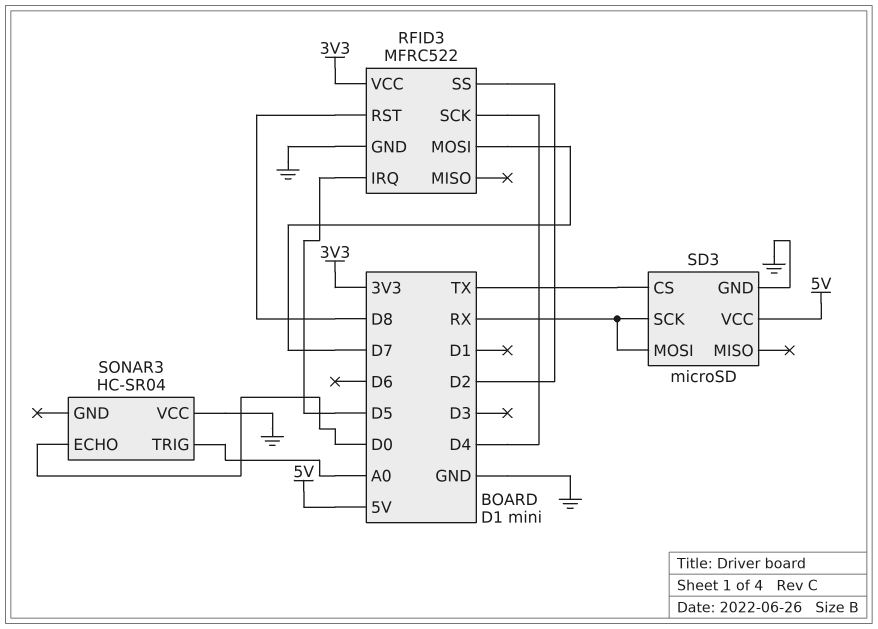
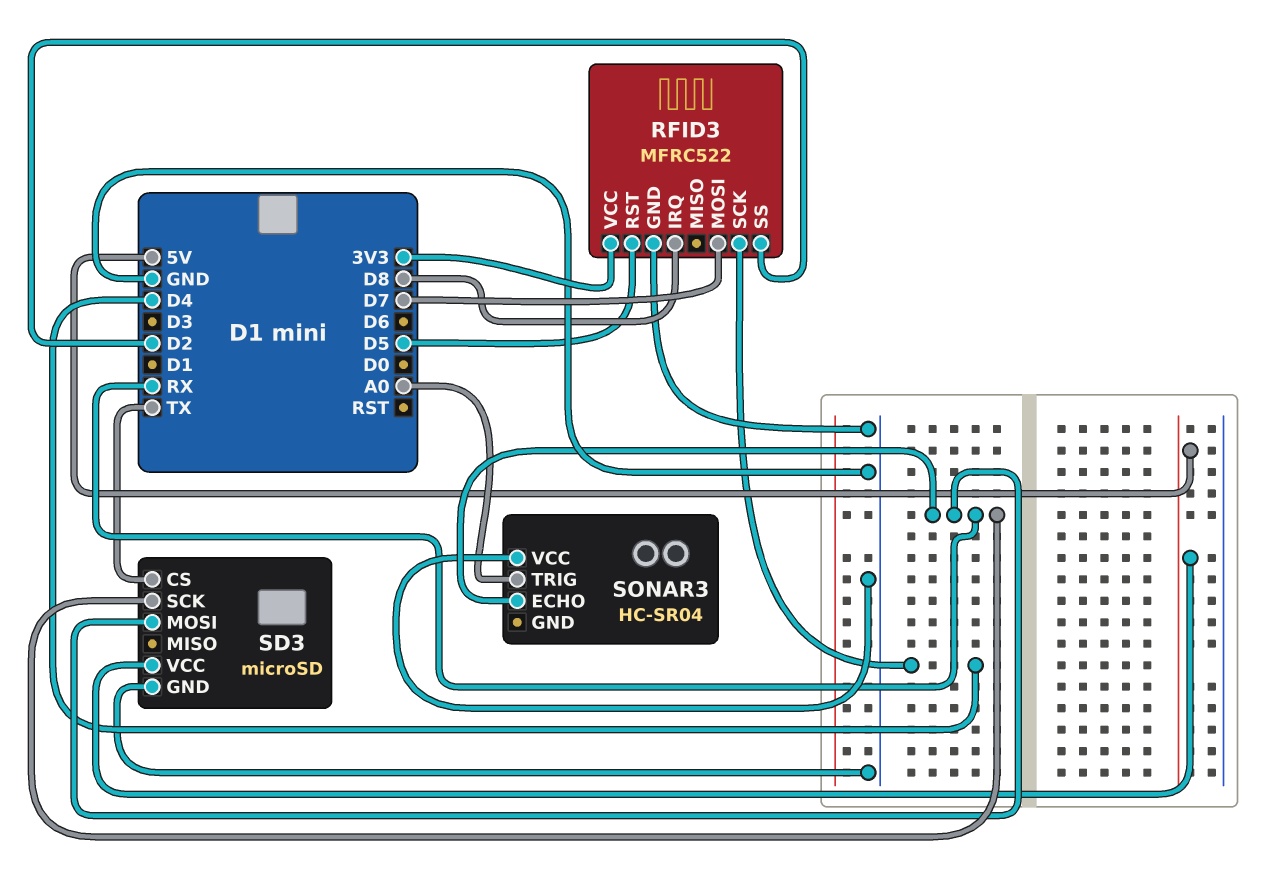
RFID3 pin IRQ: D5 -> D8
RFID3 pin RST: D8 -> D5
SONAR3 pin ECHO: D0 -> RX

